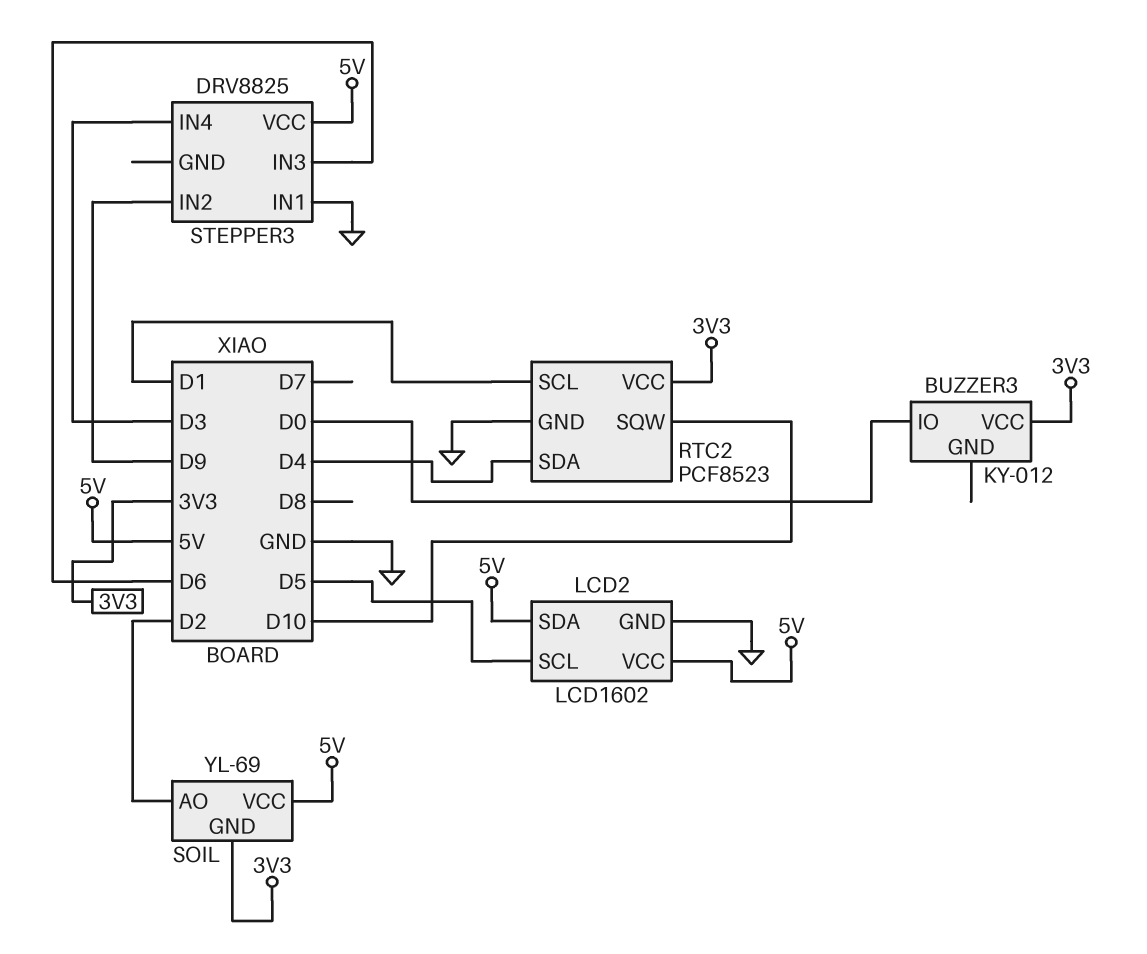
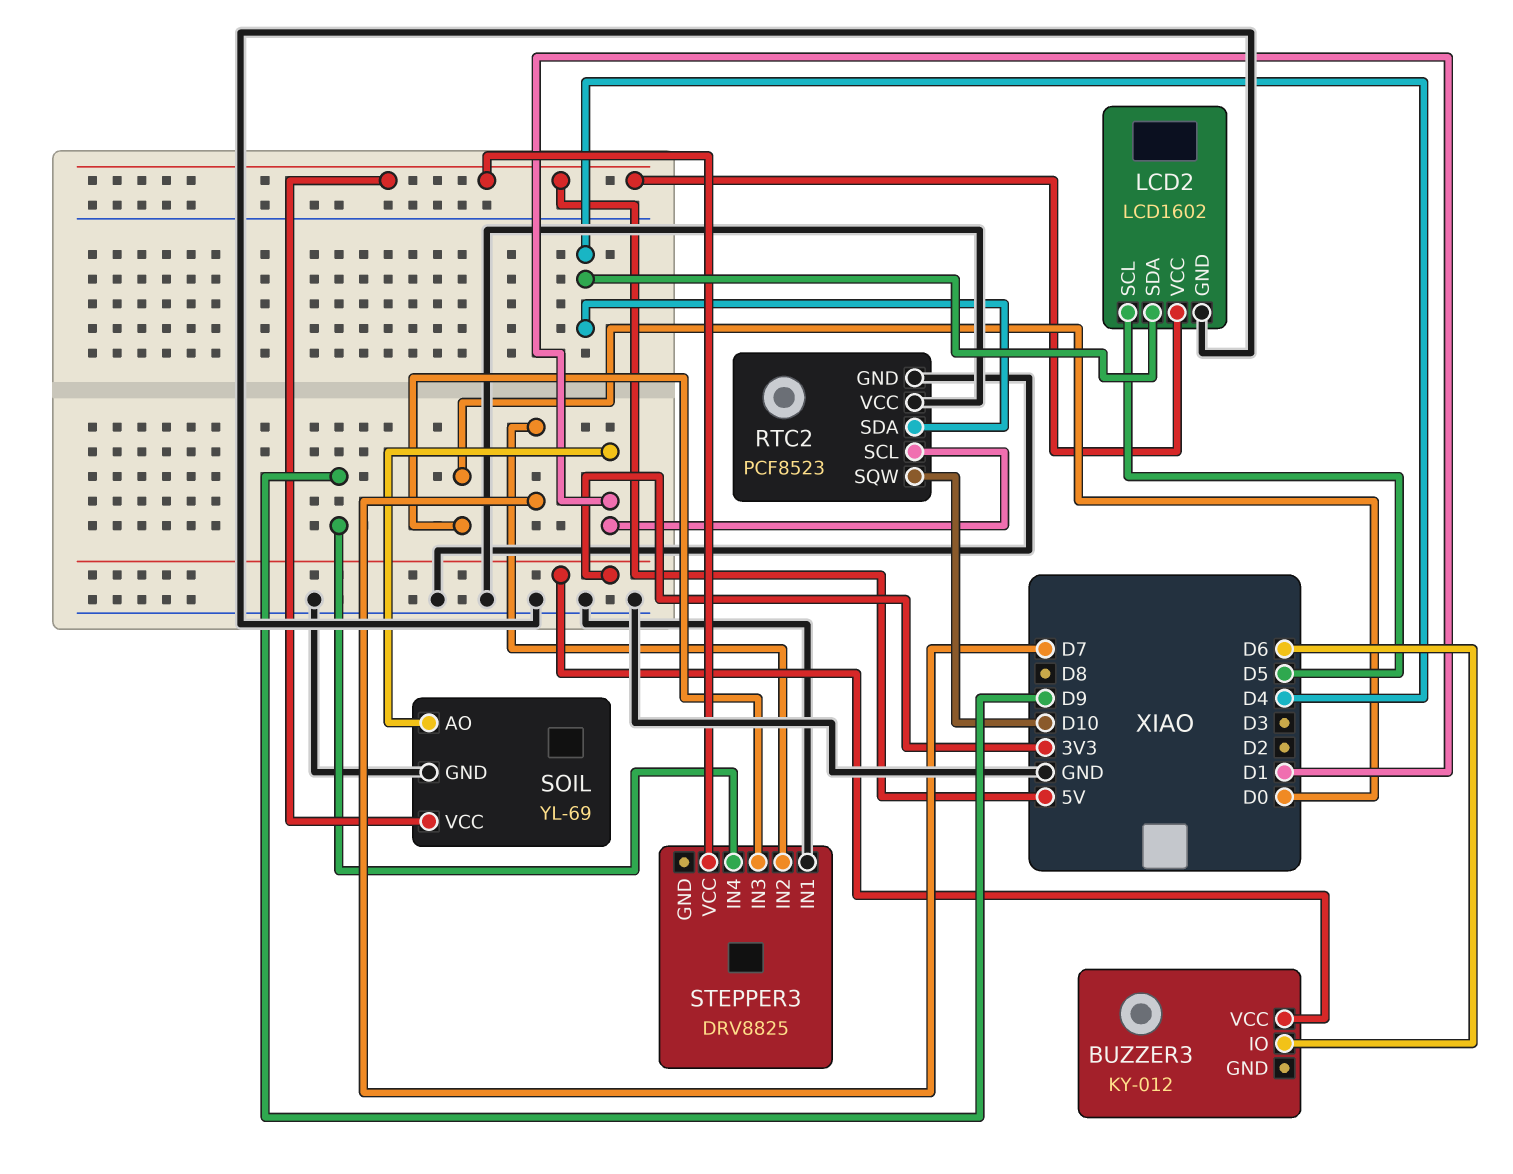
BUZZER3 pin IO: D0 -> D6
LCD2 pin SDA: 5V -> D4
RTC2 pin VCC: 3V3 -> GND
SOIL pin AO: D2 -> D1
SOIL pin GND: 3V3 -> GND
STEPPER3 pin IN2: D9 -> D7
STEPPER3 pin IN3: D6 -> D0
STEPPER3 pin IN4: D3 -> D9

